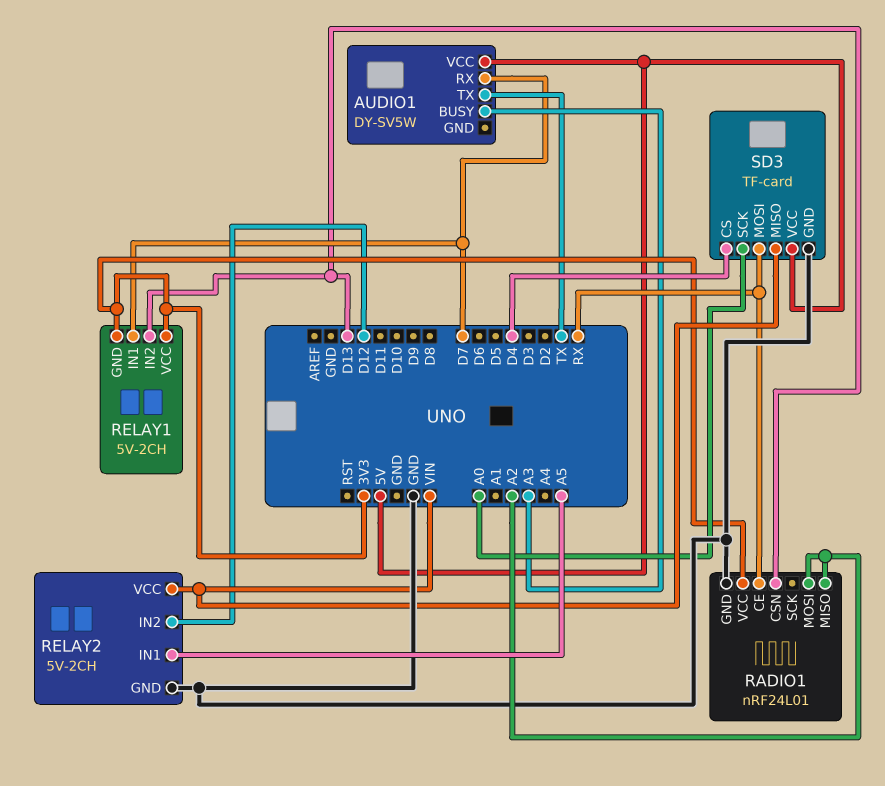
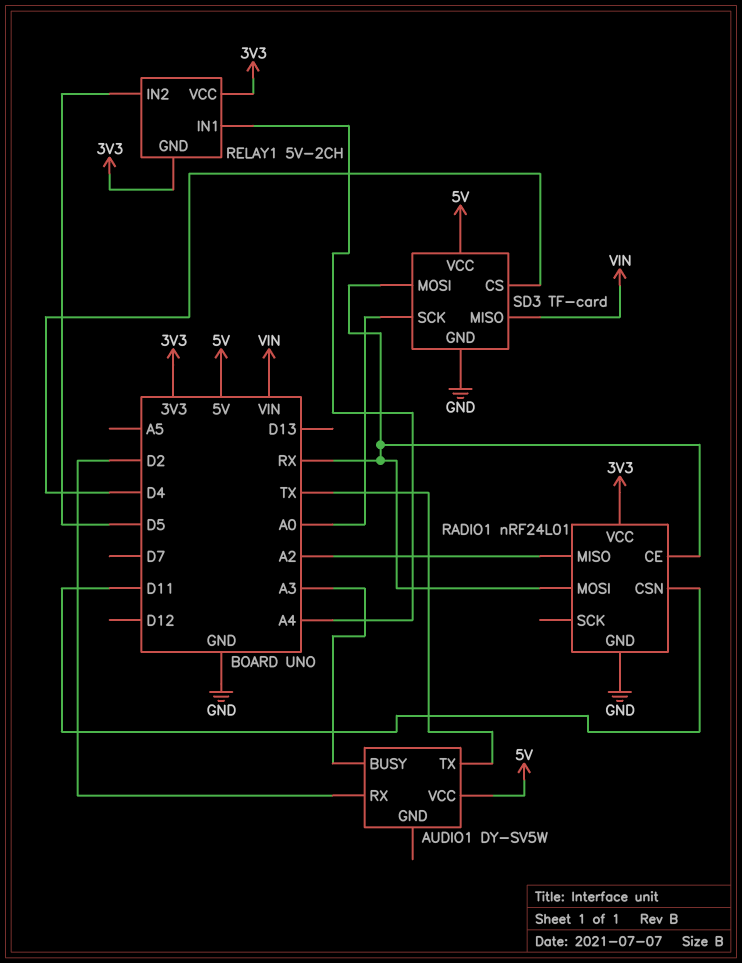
AUDIO1 pin RX: D7 -> D2
RADIO1 pin CSN: D13 -> D11
RADIO1 pin MOSI: A2 -> RX
RELAY1 pin IN1: D7 -> A4
RELAY1 pin IN2: D13 -> D5
RELAY2: 5V-2CH -> none
RELAY2 pin GND: GND -> none
RELAY2 pin IN1: A5 -> none
RELAY2 pin IN2: D12 -> none
RELAY2 pin VCC: VIN -> none

